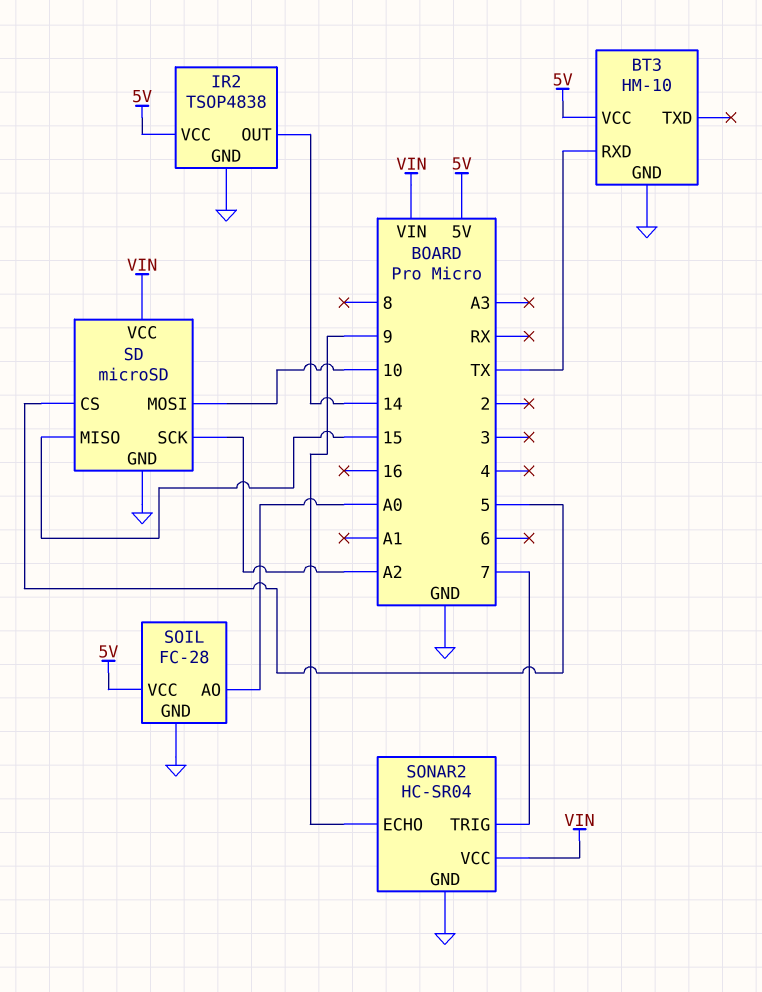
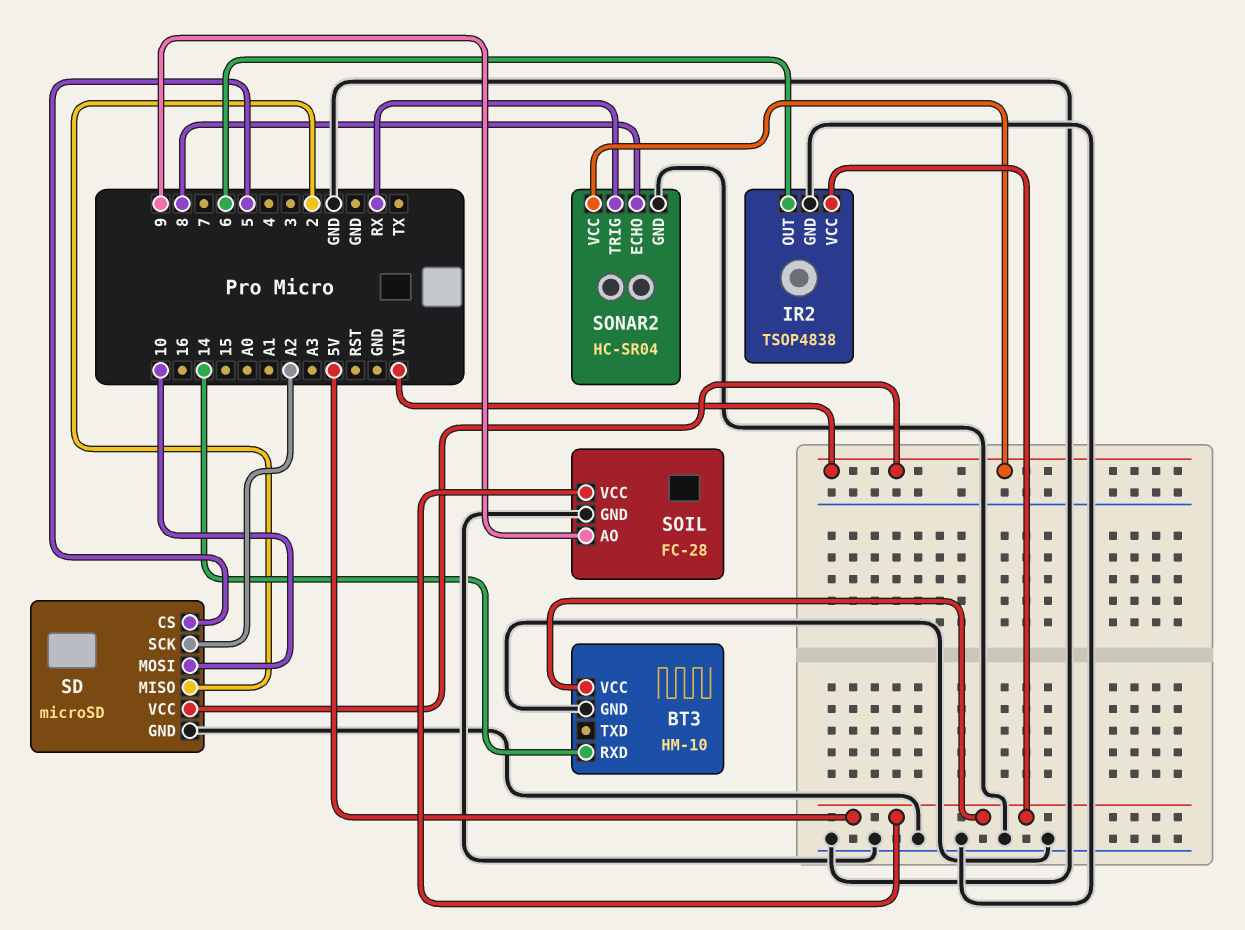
BT3 pin RXD: TX -> 14
IR2 pin OUT: 14 -> 6
SD pin MISO: 15 -> 2
SOIL pin AO: A0 -> 9
SONAR2 pin ECHO: 9 -> 8
SONAR2 pin TRIG: 7 -> RX

